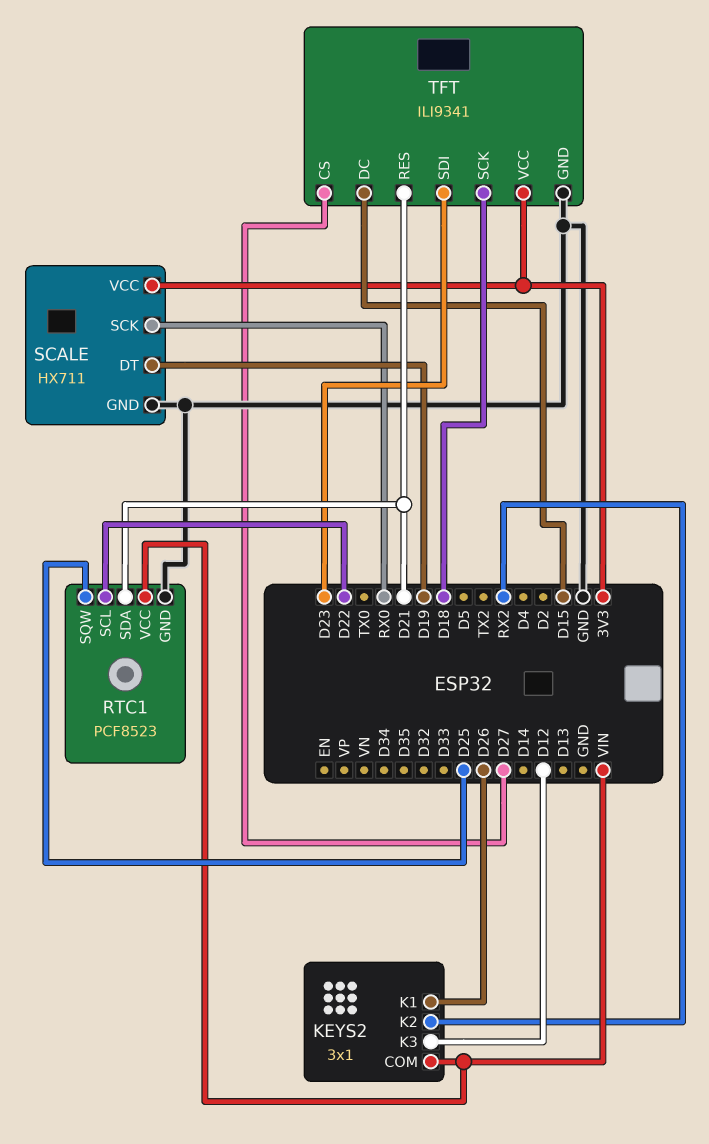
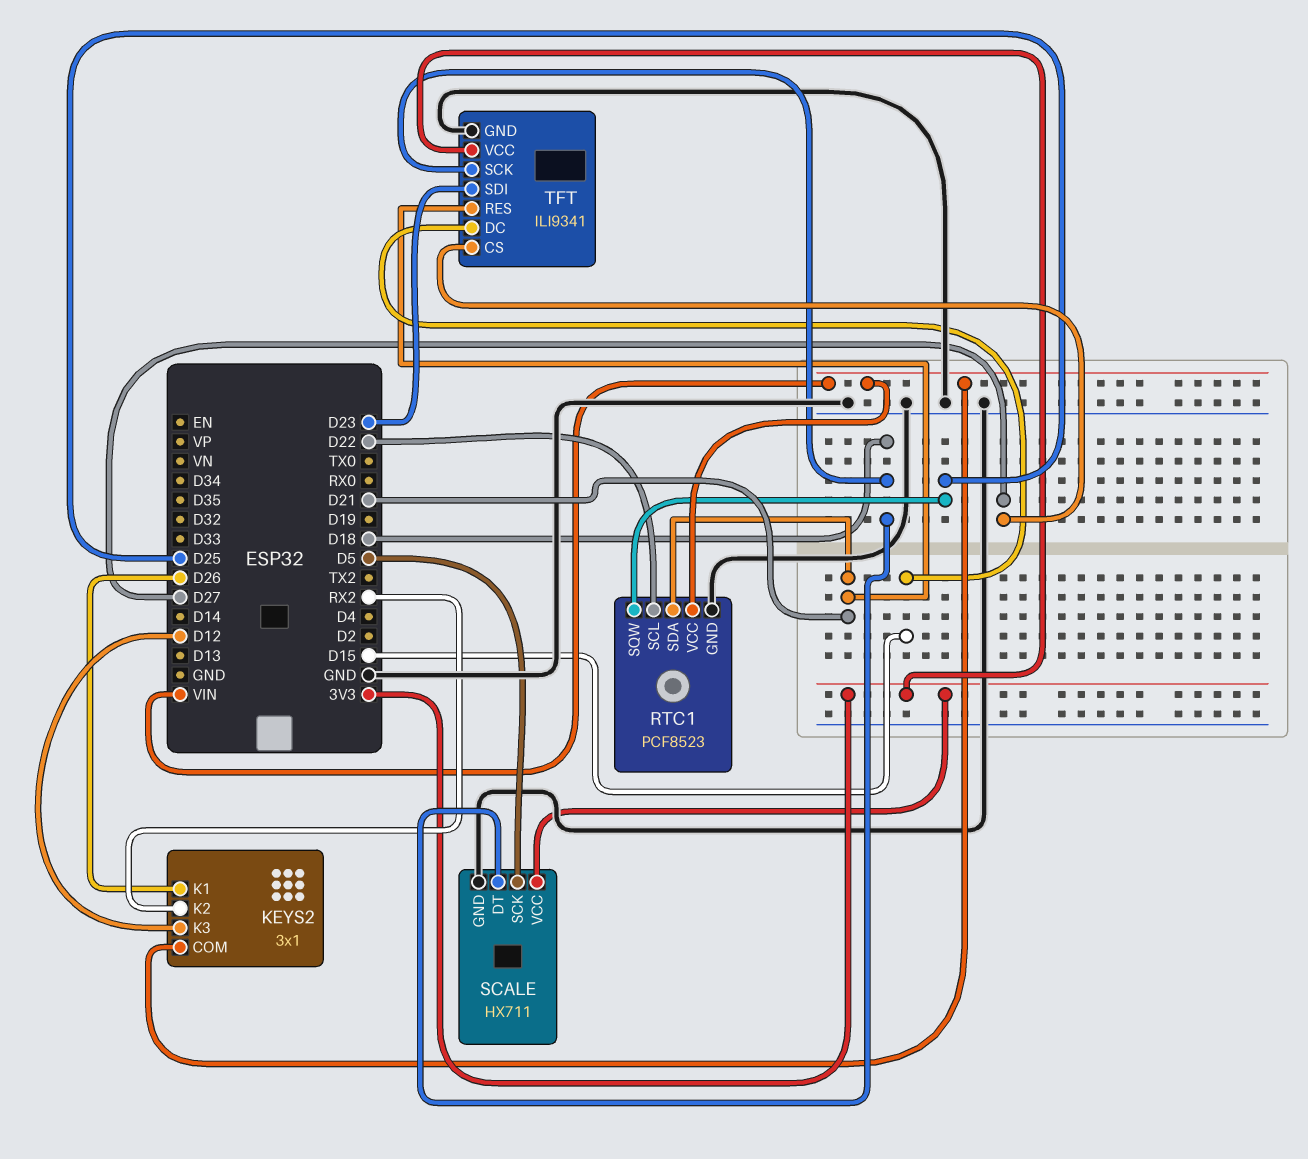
SCALE pin DT: D19 -> D18
SCALE pin SCK: RX0 -> D5

